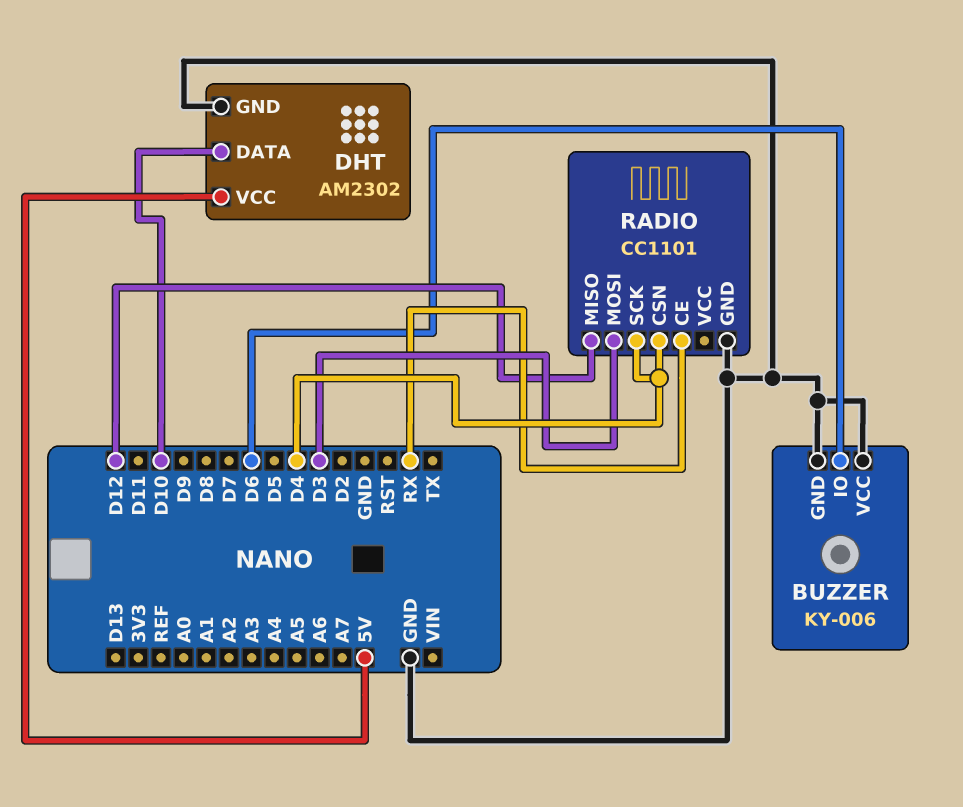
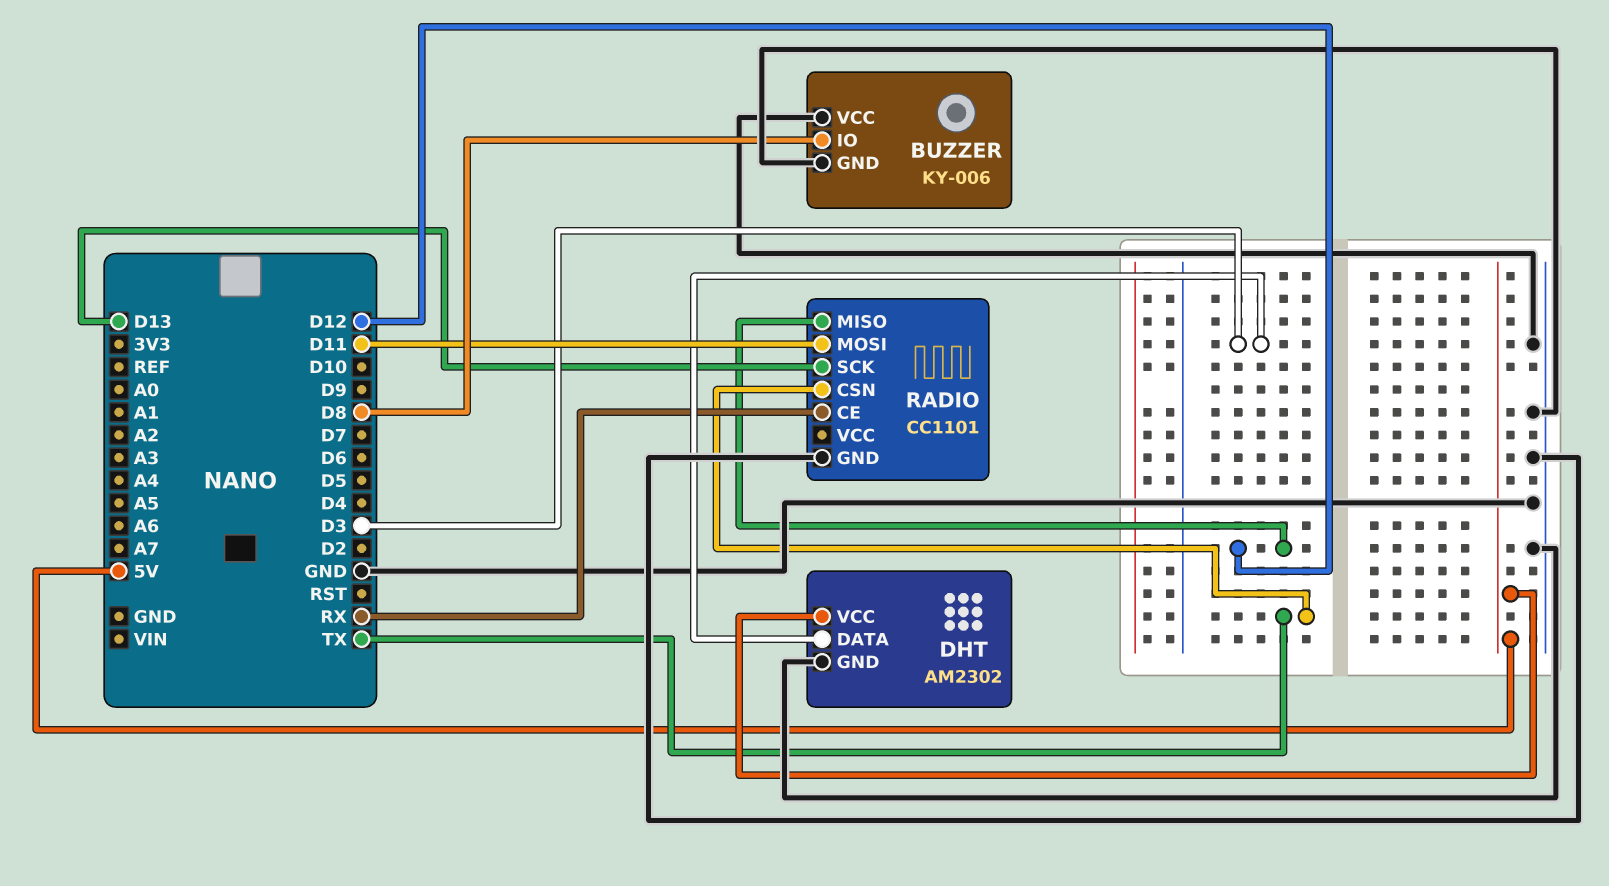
BUZZER pin IO: D6 -> D8
DHT pin DATA: D10 -> D3
RADIO pin CSN: D4 -> TX
RADIO pin MOSI: D3 -> D11
RADIO pin SCK: D4 -> D13

